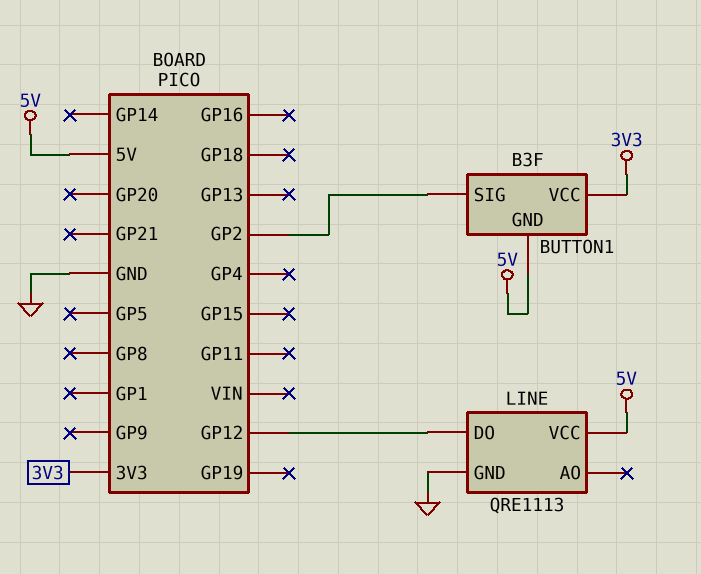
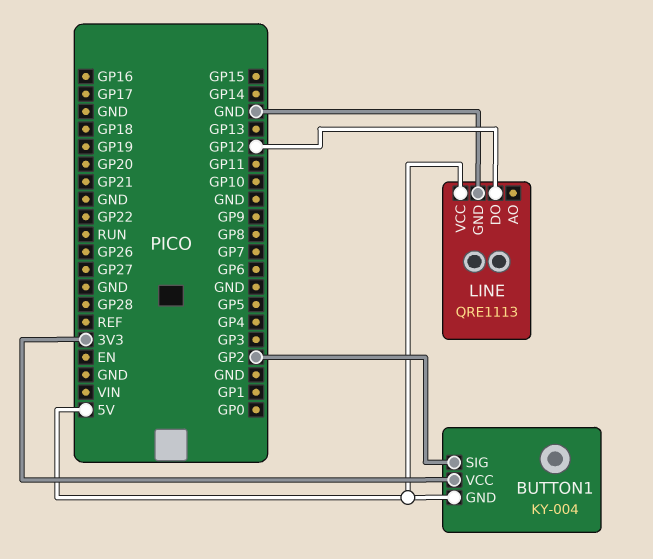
BUTTON1: B3F -> KY-004

